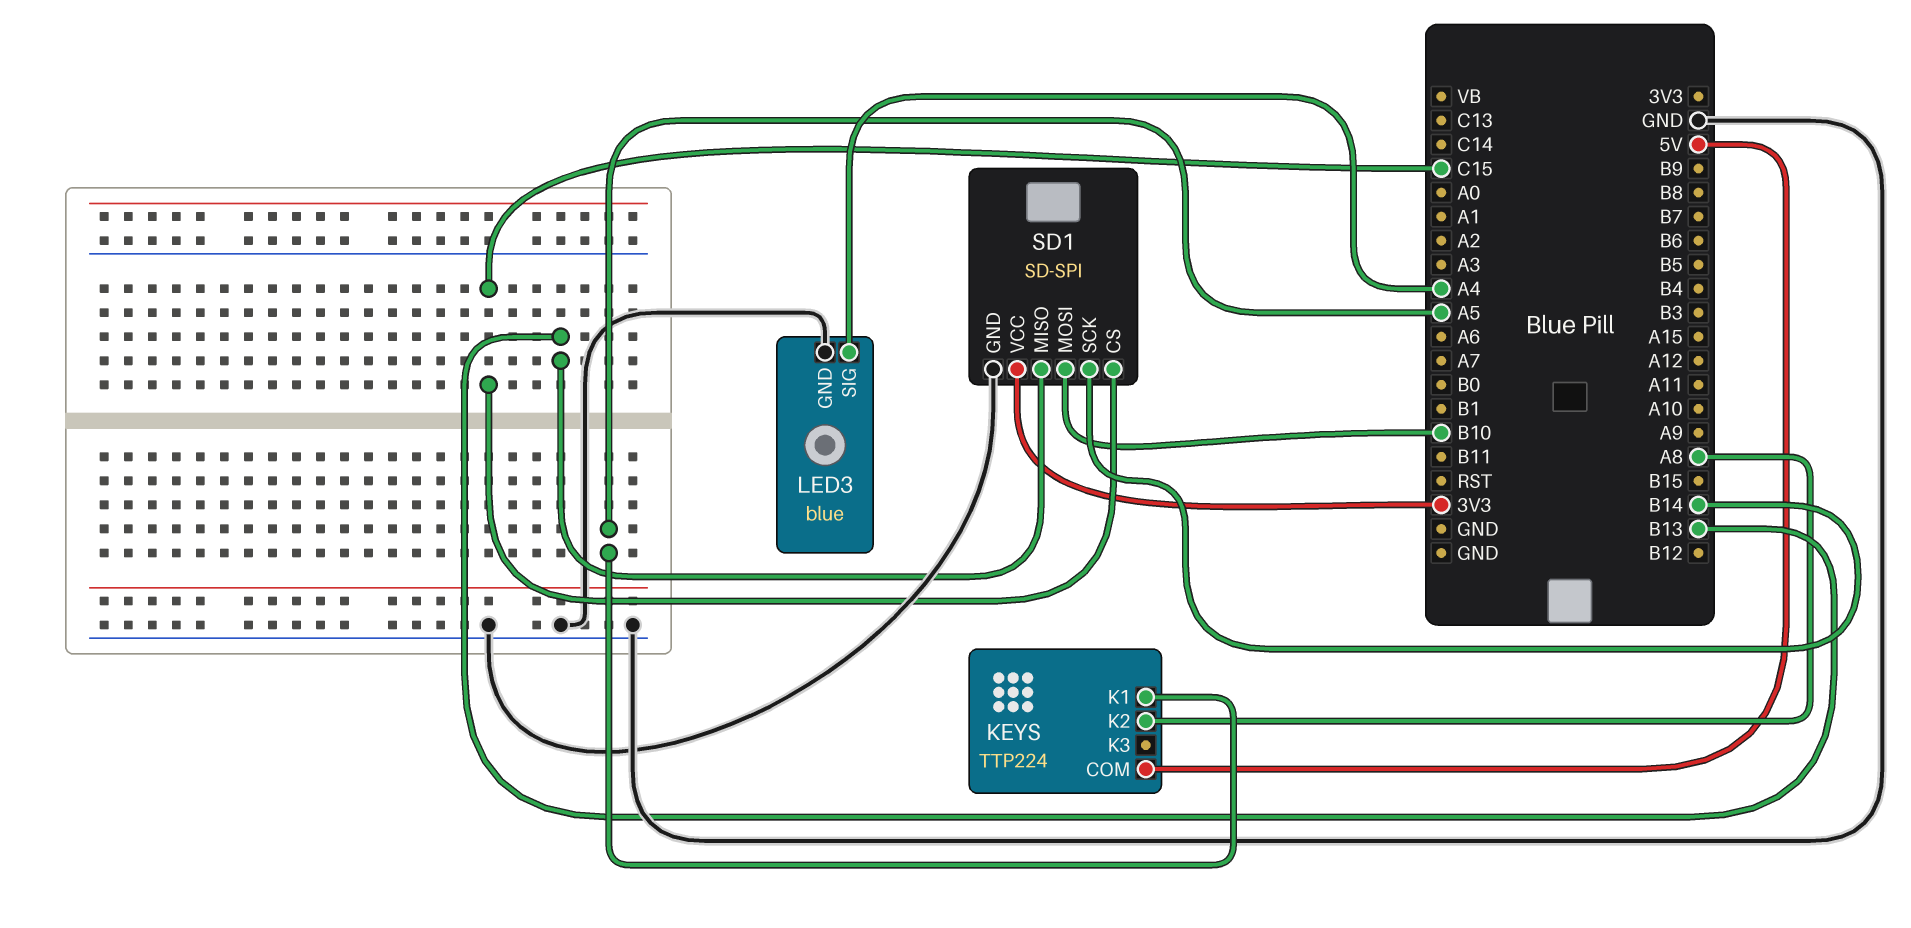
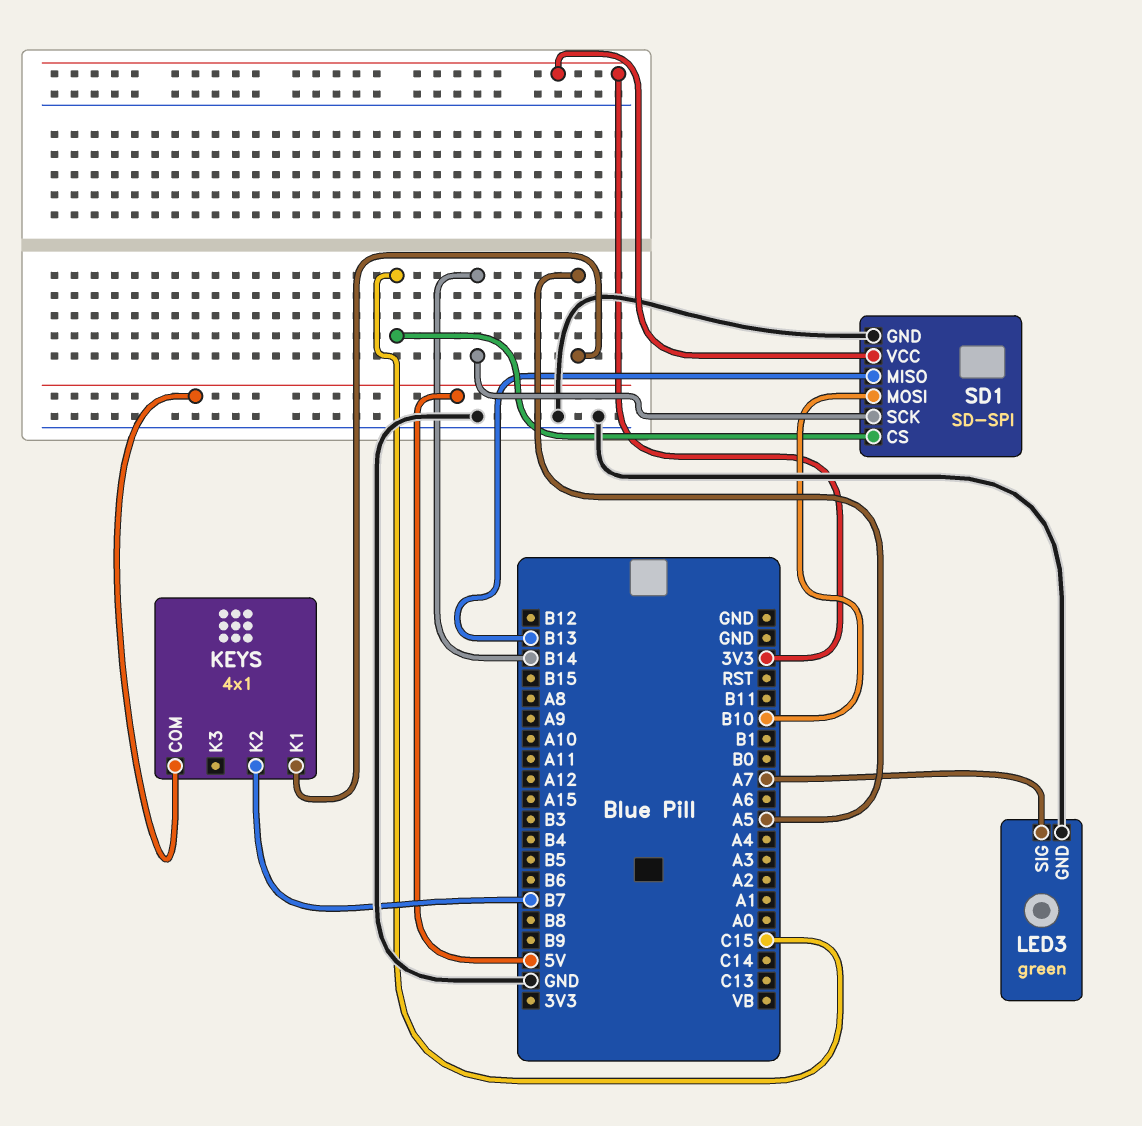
KEYS: TTP224 -> 4x1
KEYS pin K2: A8 -> B7
LED3: blue -> green
LED3 pin SIG: A4 -> A7

